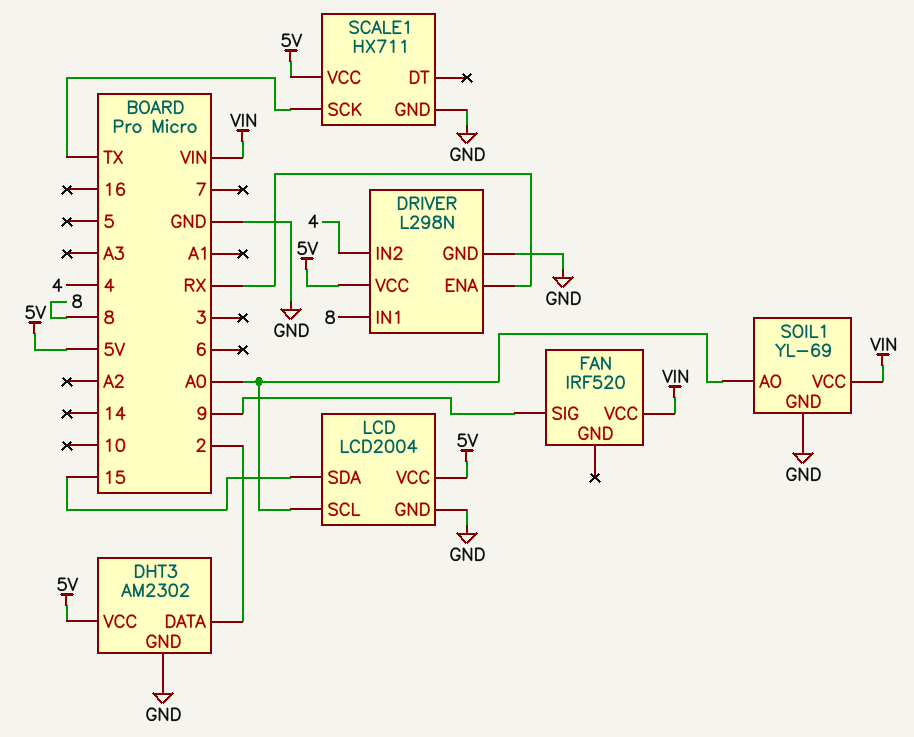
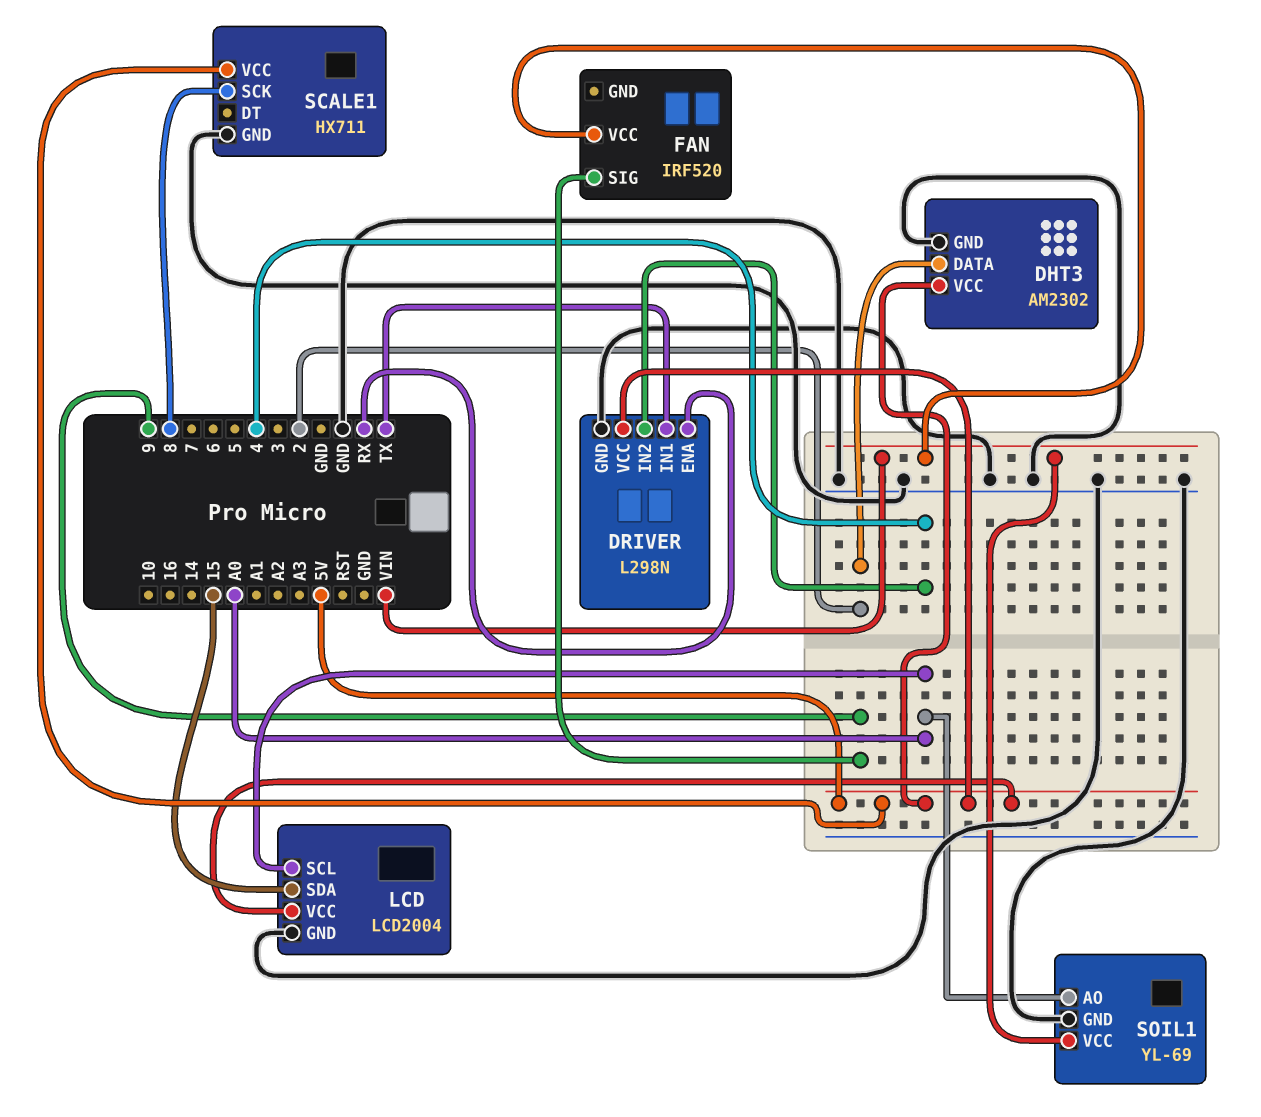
DRIVER pin IN1: 8 -> TX
SCALE1 pin SCK: TX -> 8

